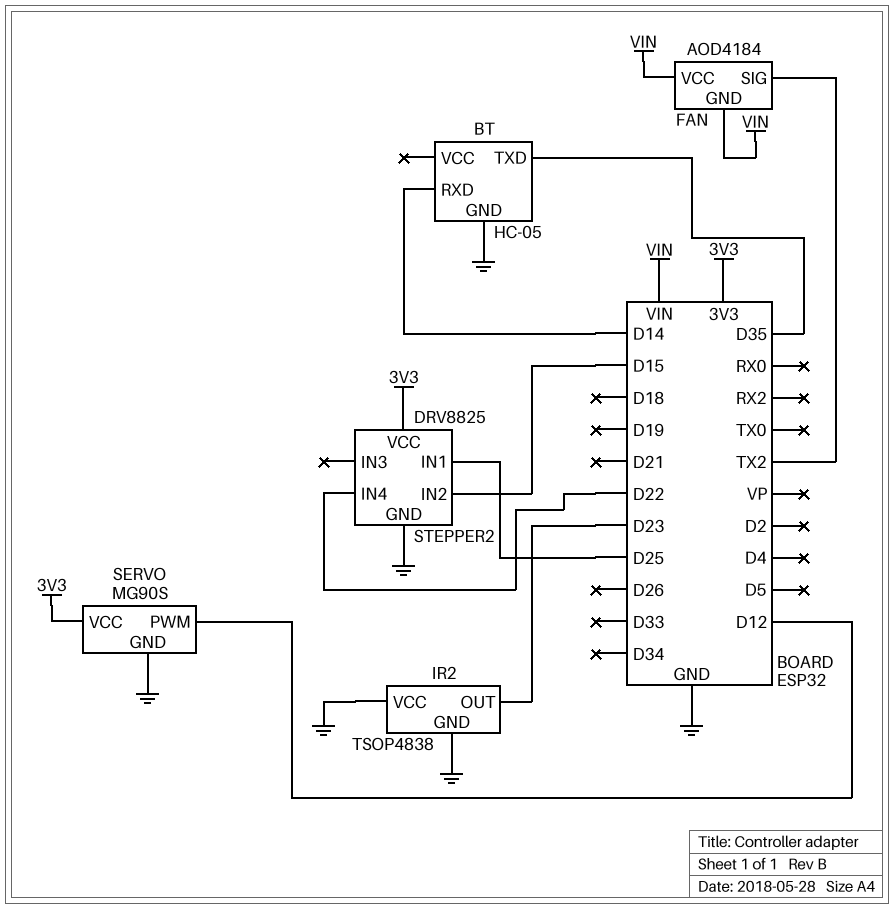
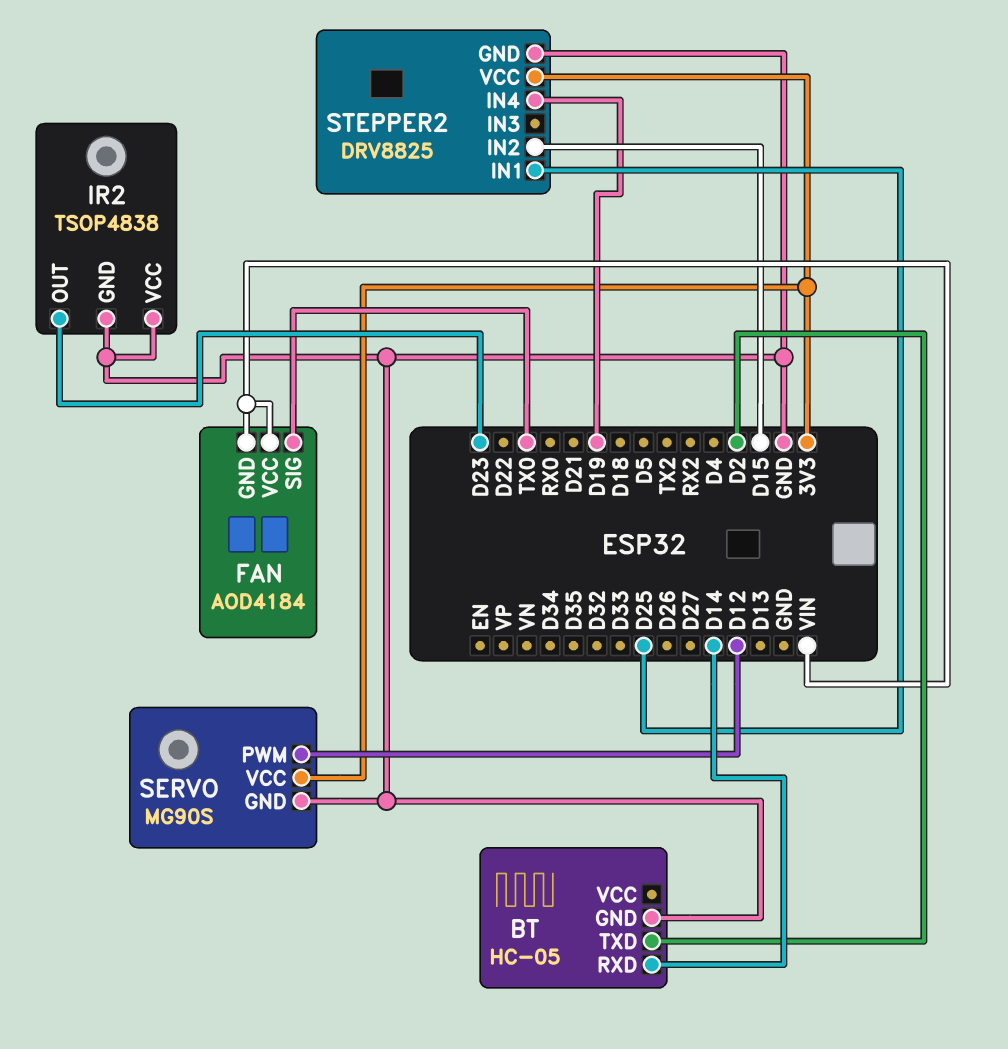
BT pin TXD: D35 -> D2
FAN pin SIG: TX2 -> TX0
STEPPER2 pin IN4: D22 -> D19

